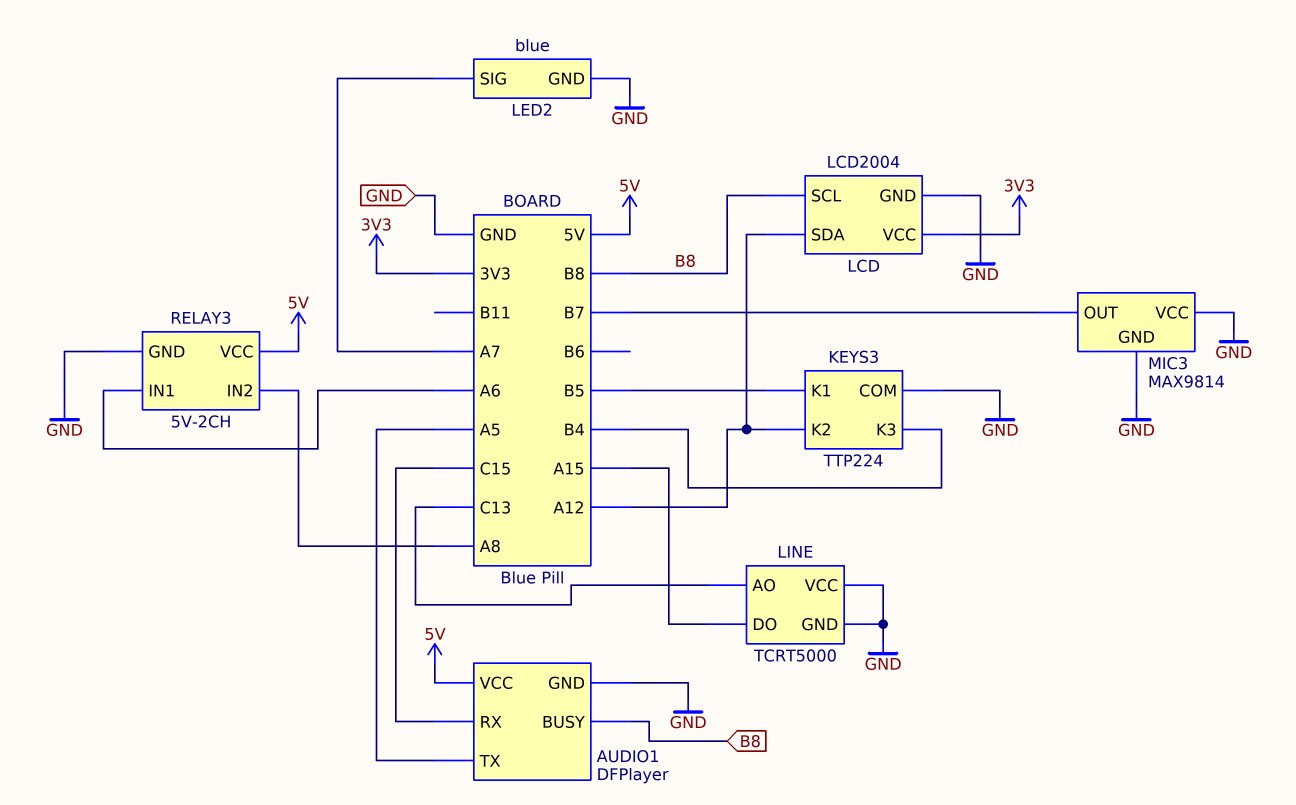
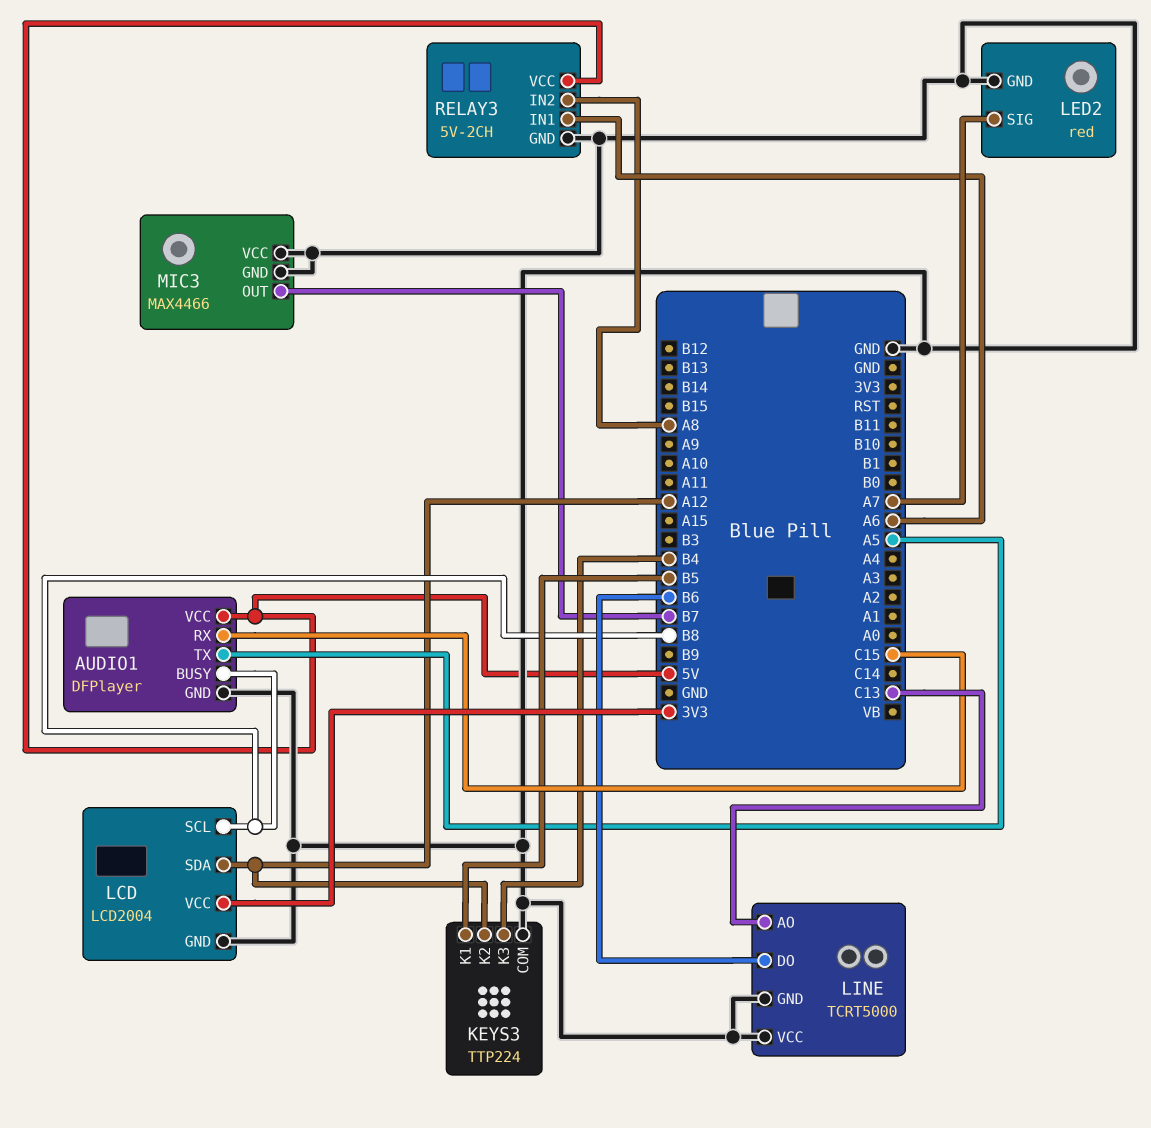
LED2: blue -> red
LINE pin DO: A15 -> B6
MIC3: MAX9814 -> MAX4466

